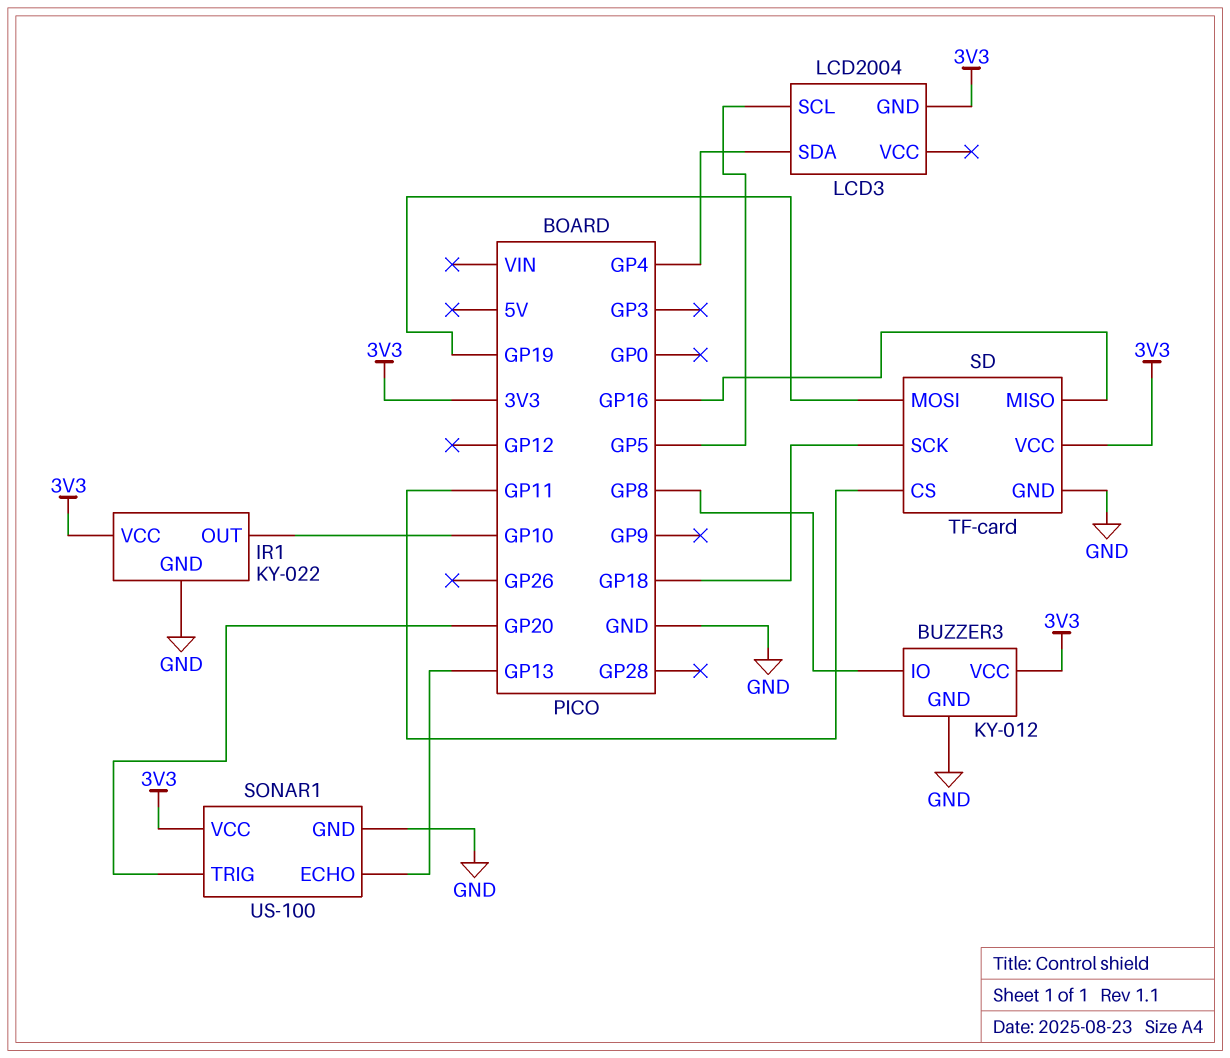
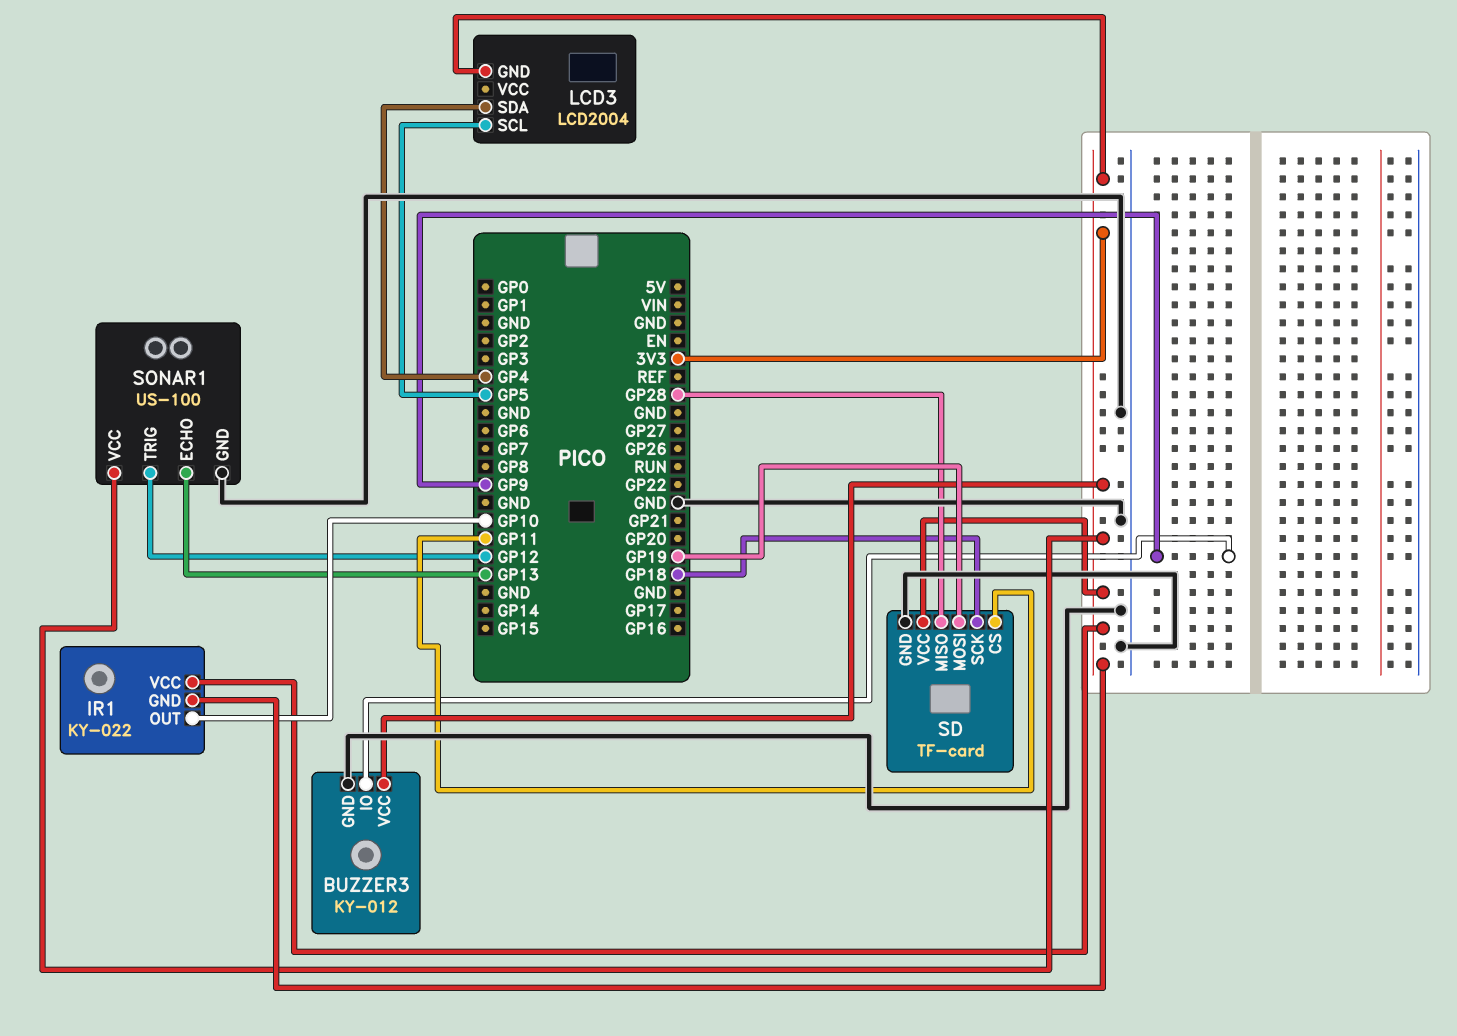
BUZZER3 pin IO: GP8 -> GP9
IR1 pin GND: GND -> 3V3
SD pin MISO: GP16 -> GP28
SONAR1 pin TRIG: GP20 -> GP12

